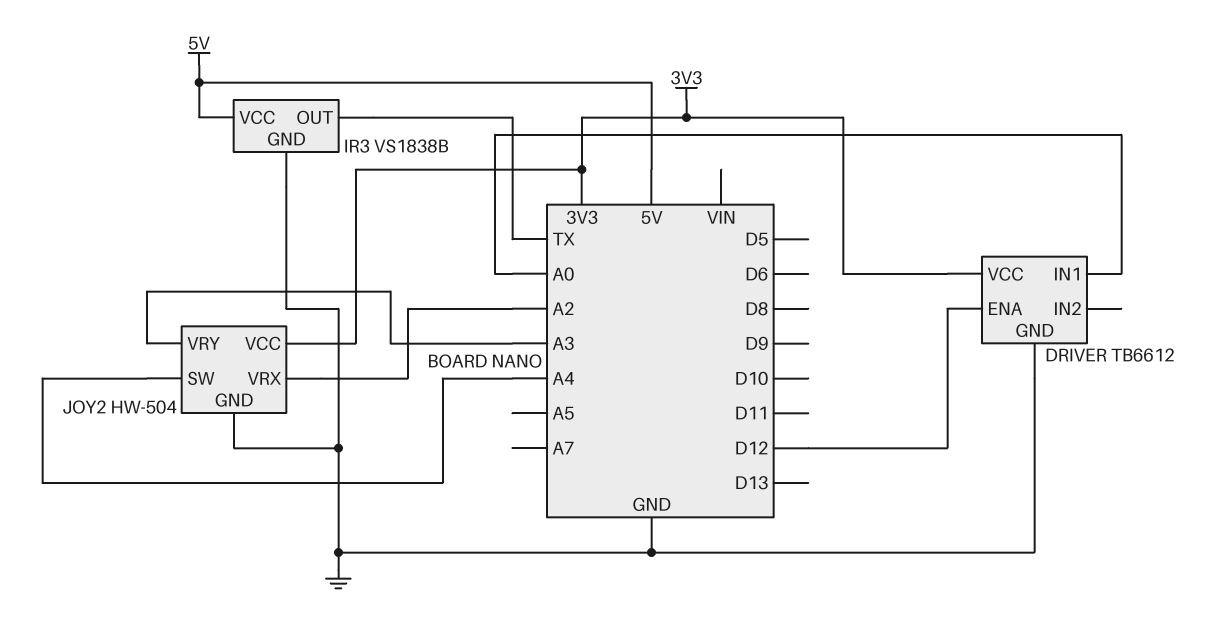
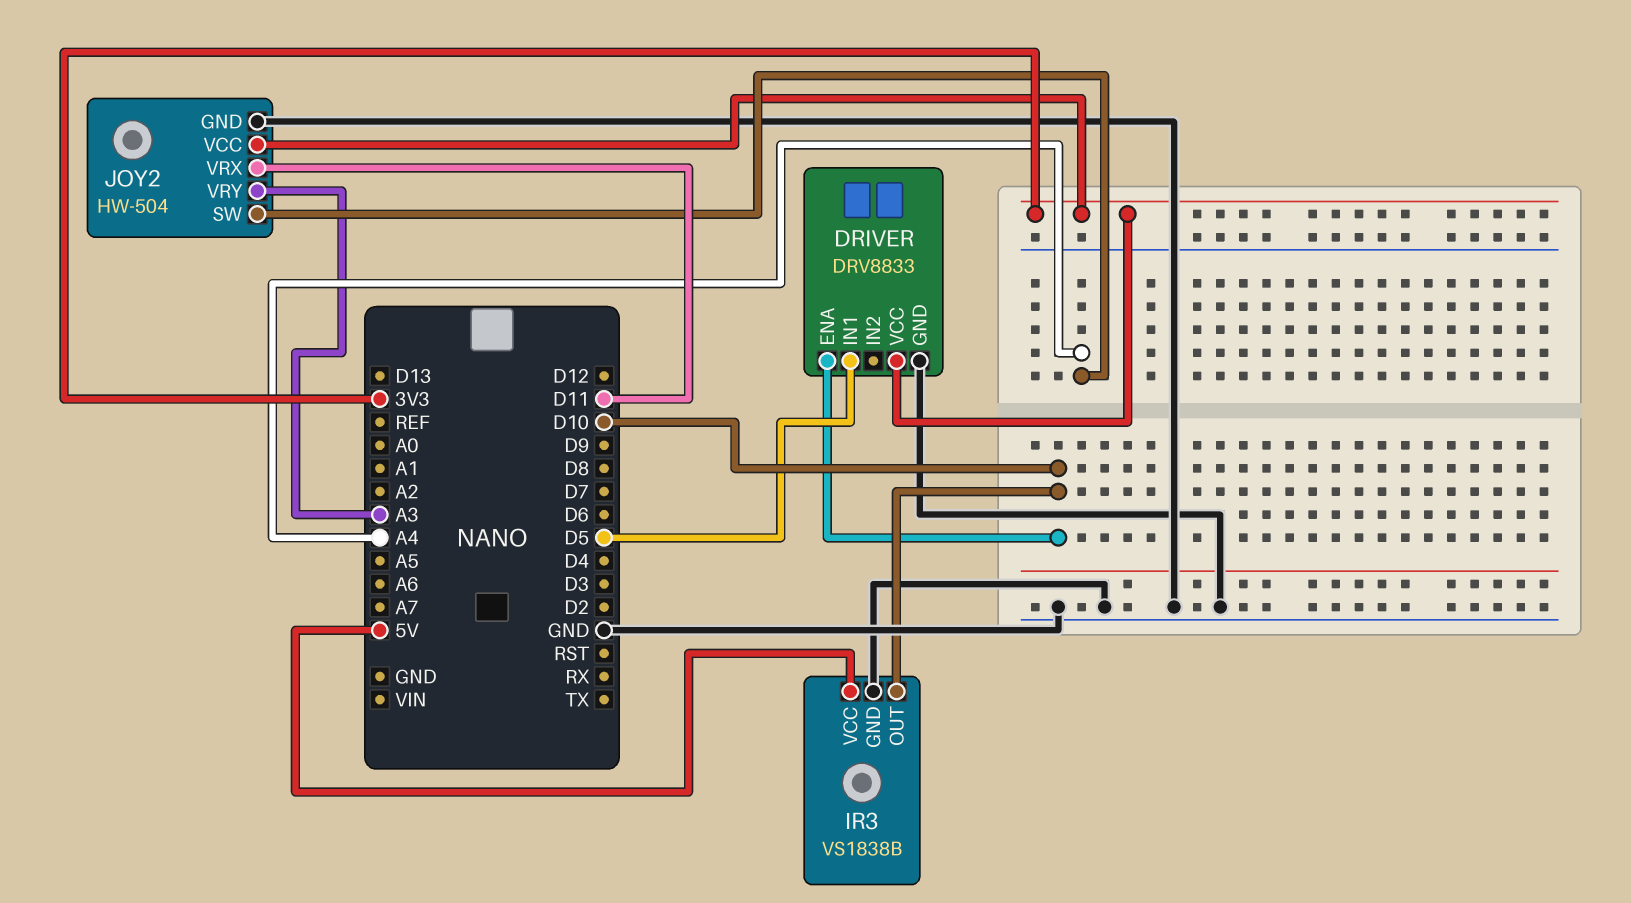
DRIVER: TB6612 -> DRV8833
DRIVER pin ENA: D12 -> D10
DRIVER pin IN1: A0 -> D5
IR3 pin OUT: TX -> D10
JOY2 pin VRX: A2 -> D11

